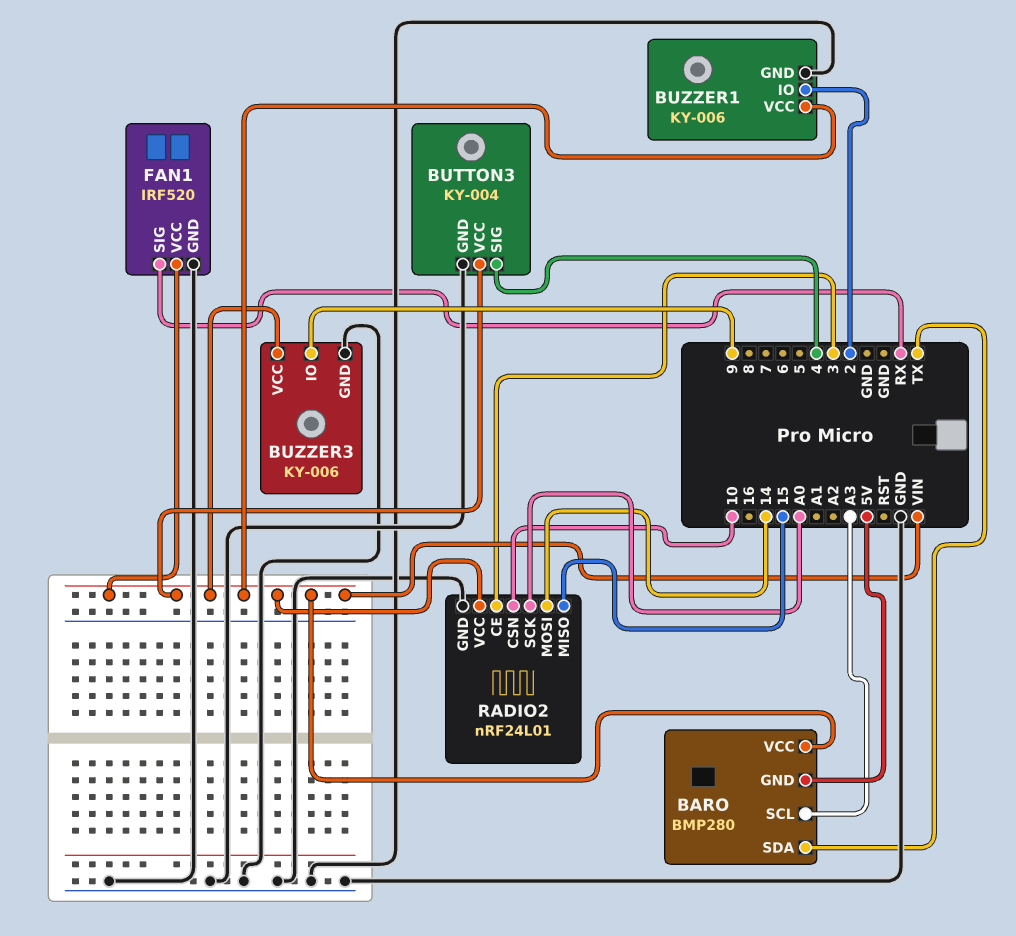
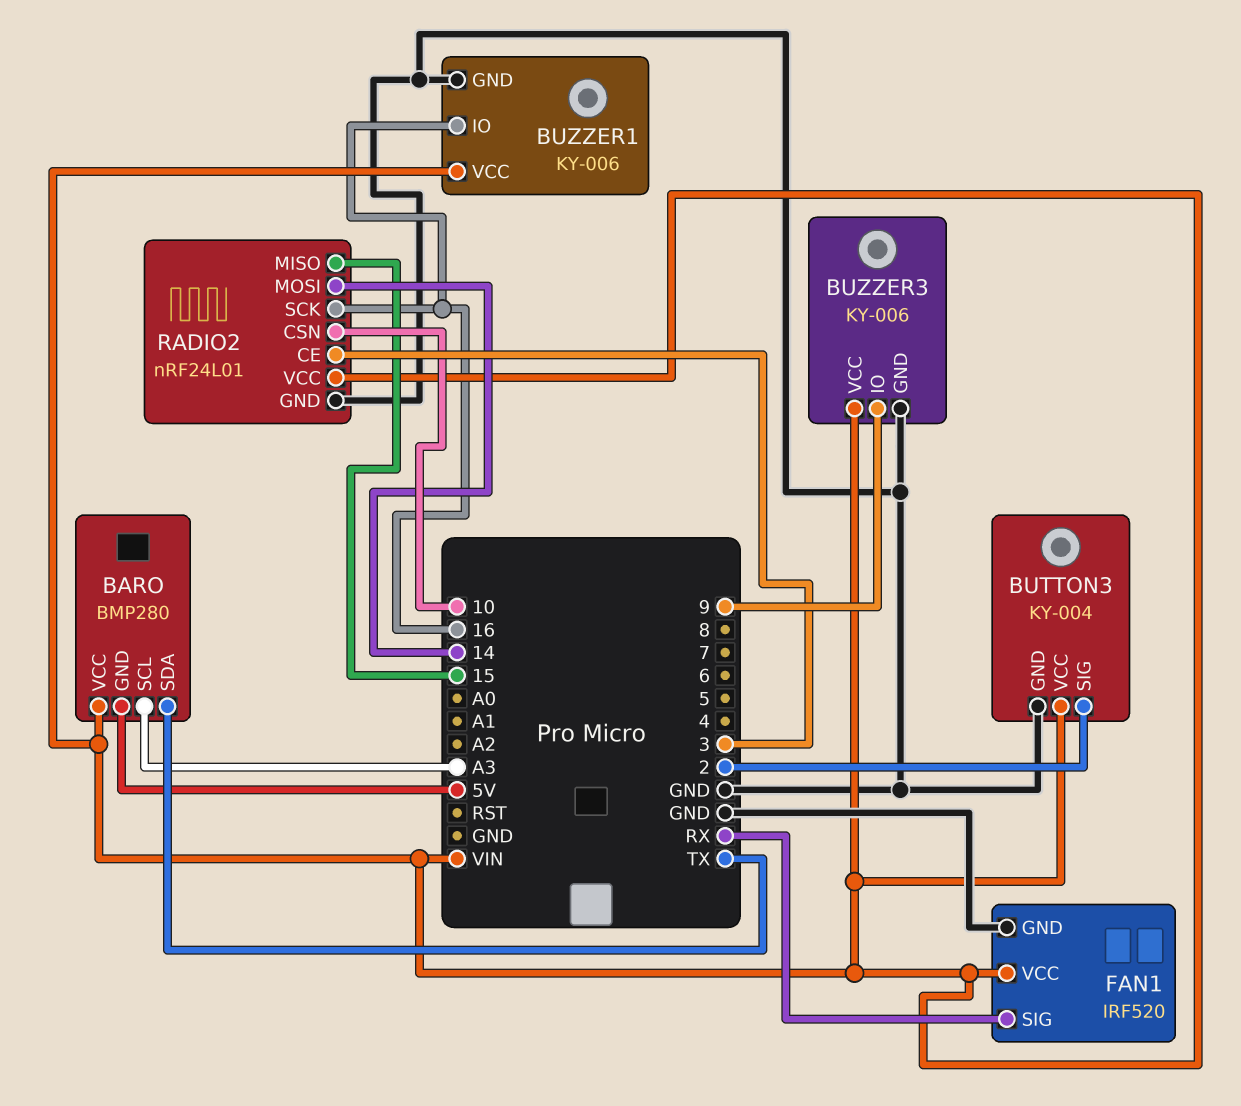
BUTTON3 pin SIG: 4 -> 2
BUZZER1 pin IO: 2 -> 16
RADIO2 pin SCK: A0 -> 16

